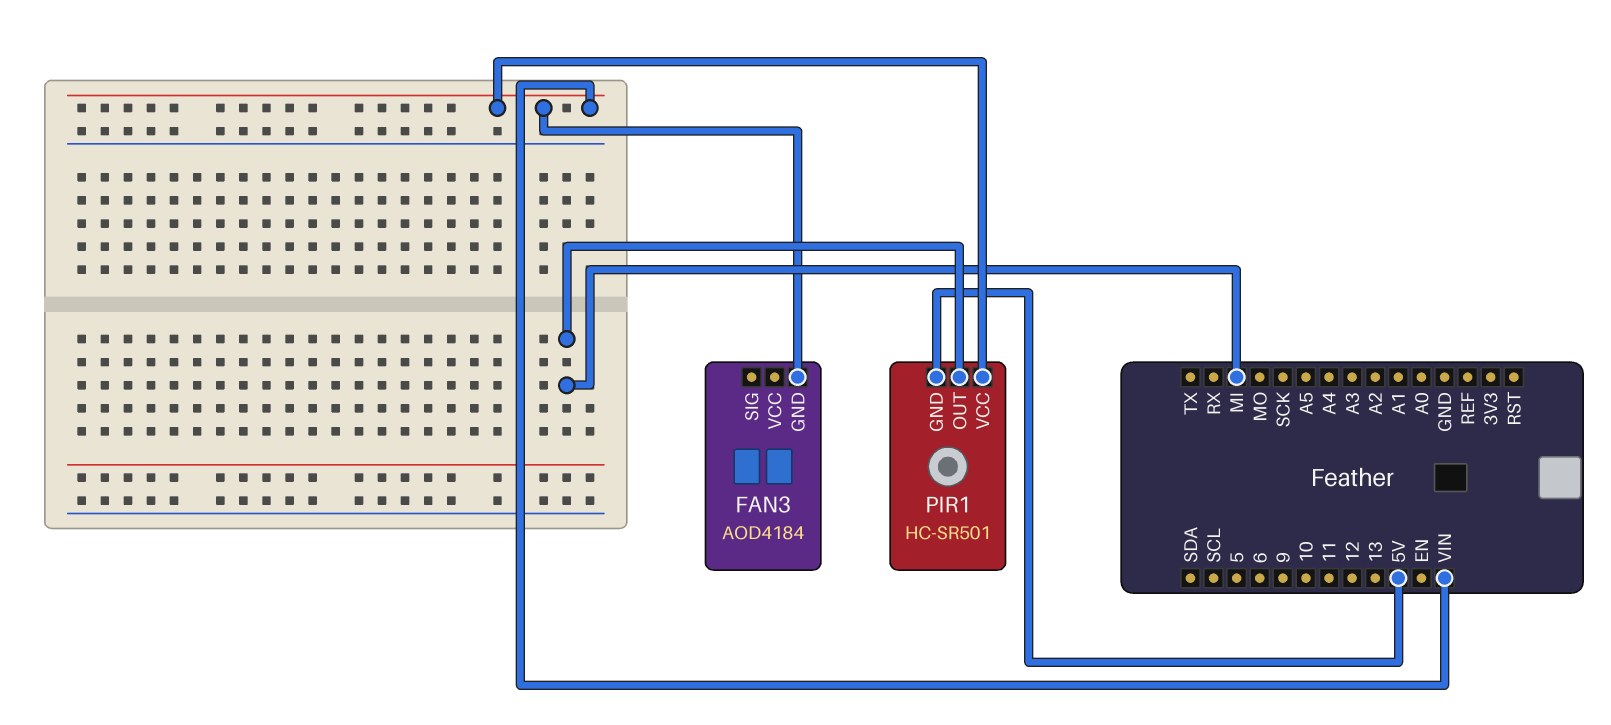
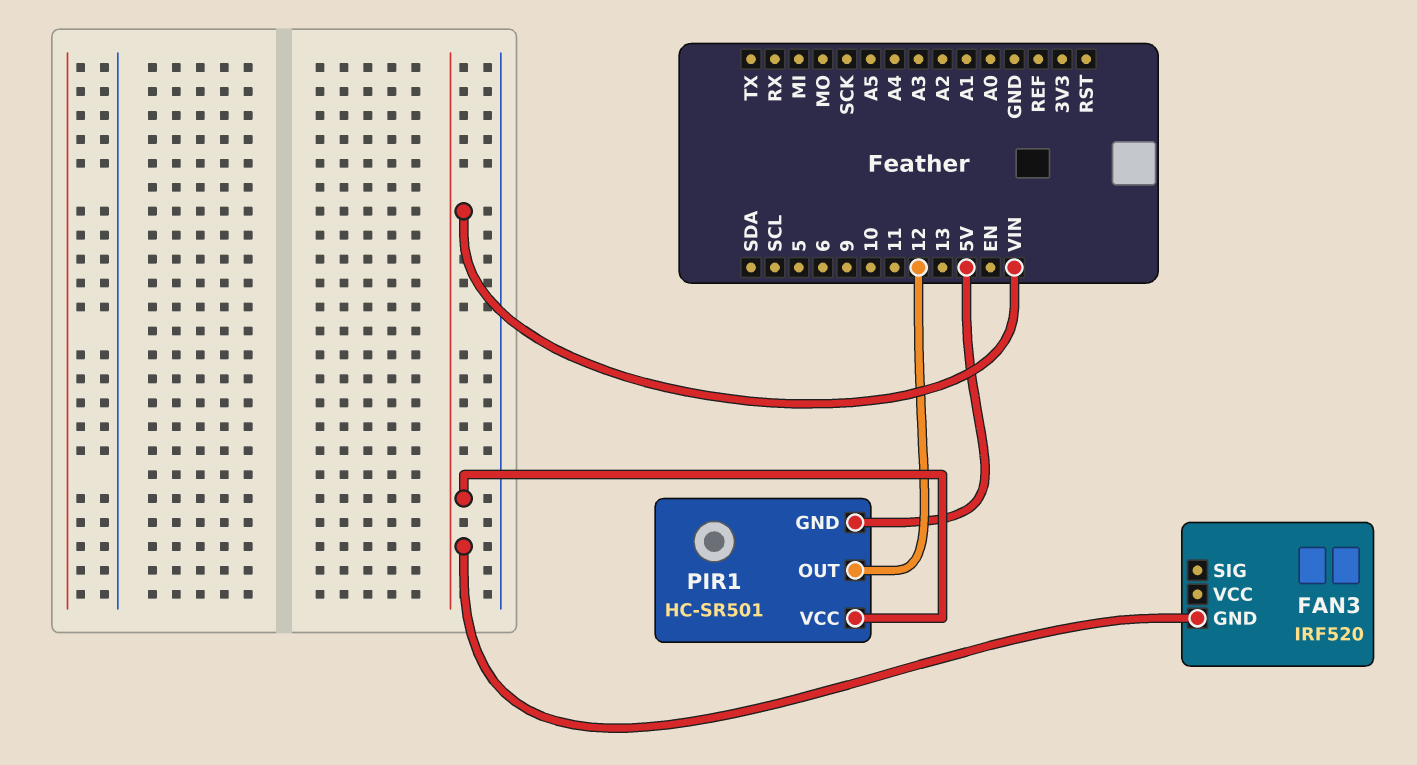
FAN3: AOD4184 -> IRF520
PIR1 pin OUT: MI -> 12

